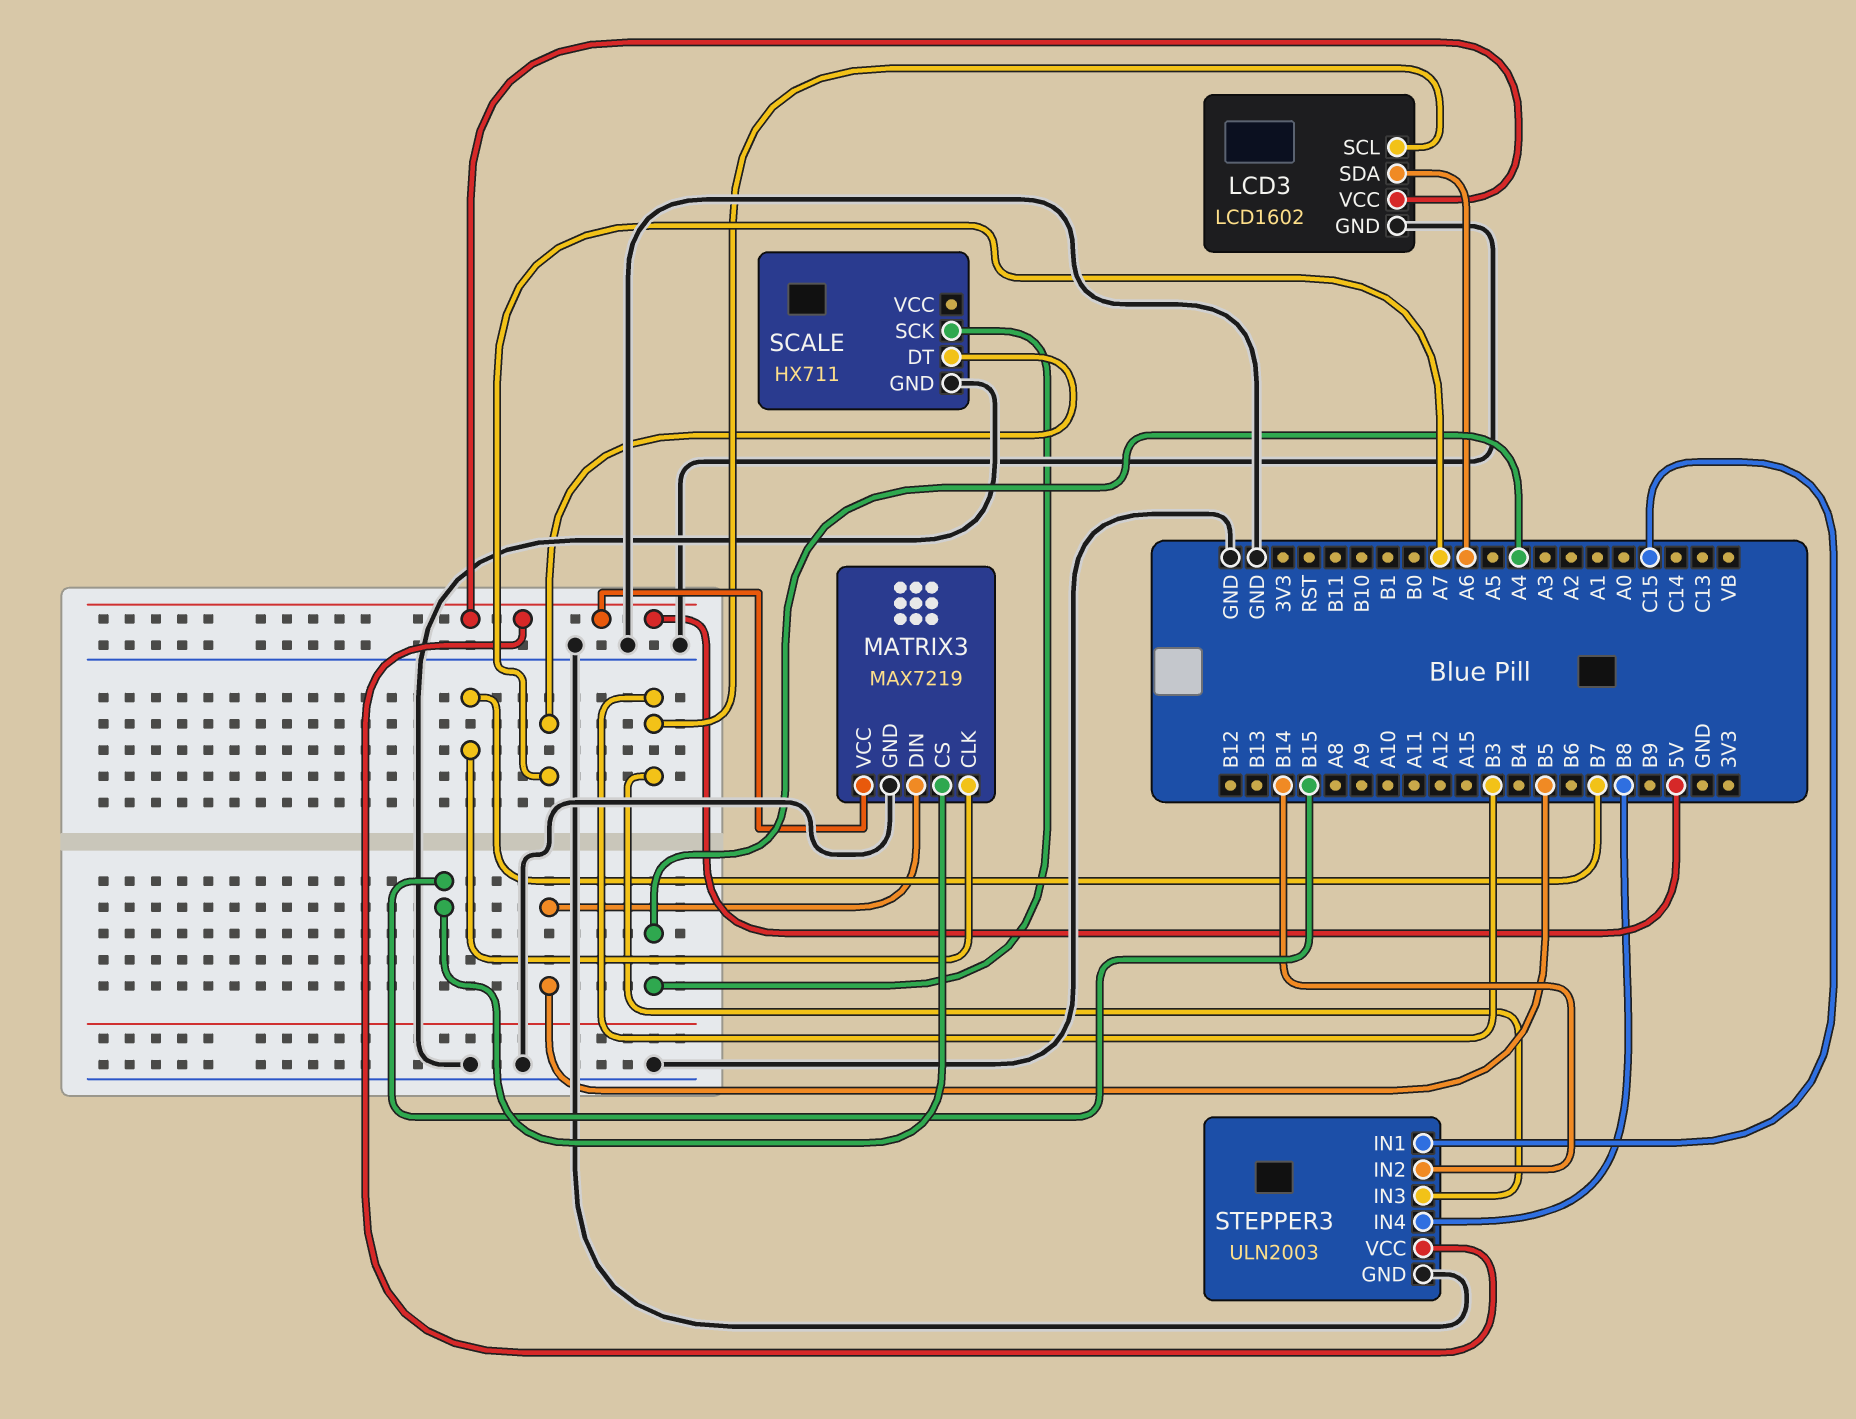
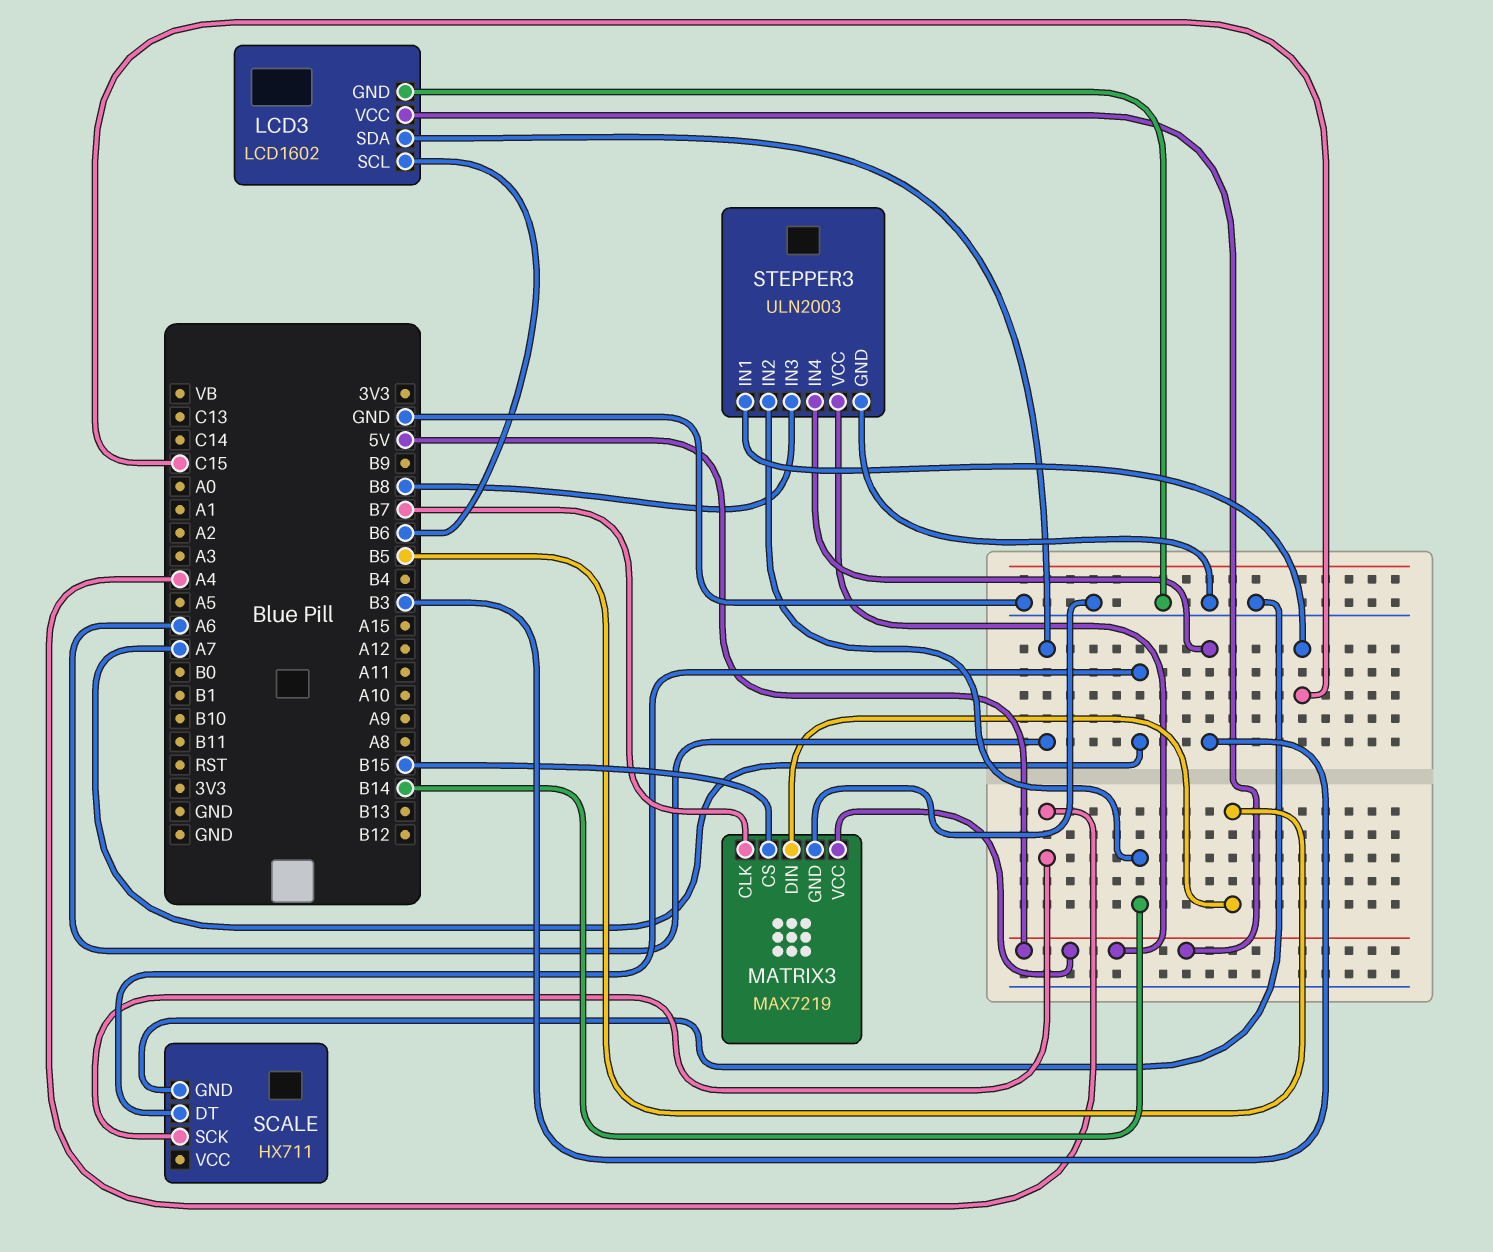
LCD3 pin SCL: B3 -> B6
STEPPER3 pin IN3: B3 -> B8
STEPPER3 pin IN4: B8 -> B3

